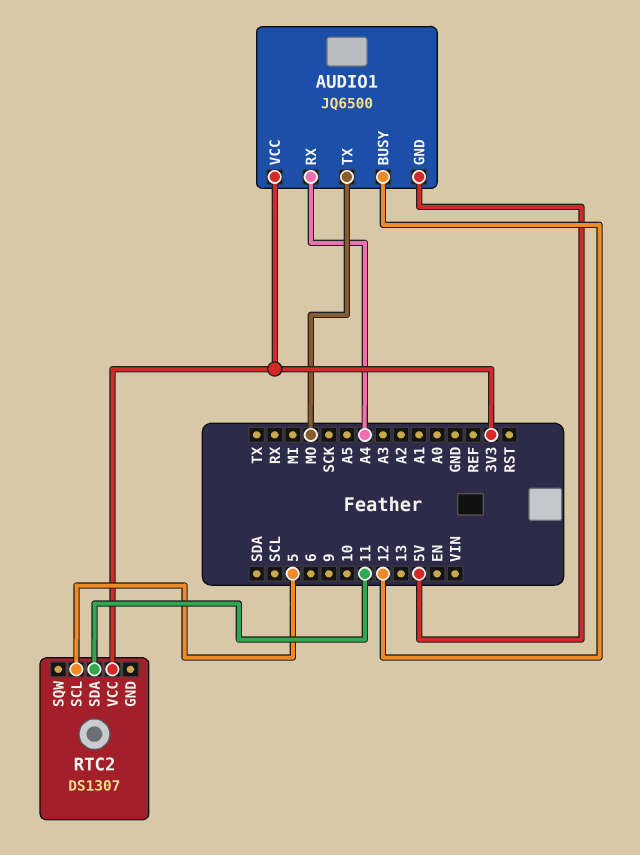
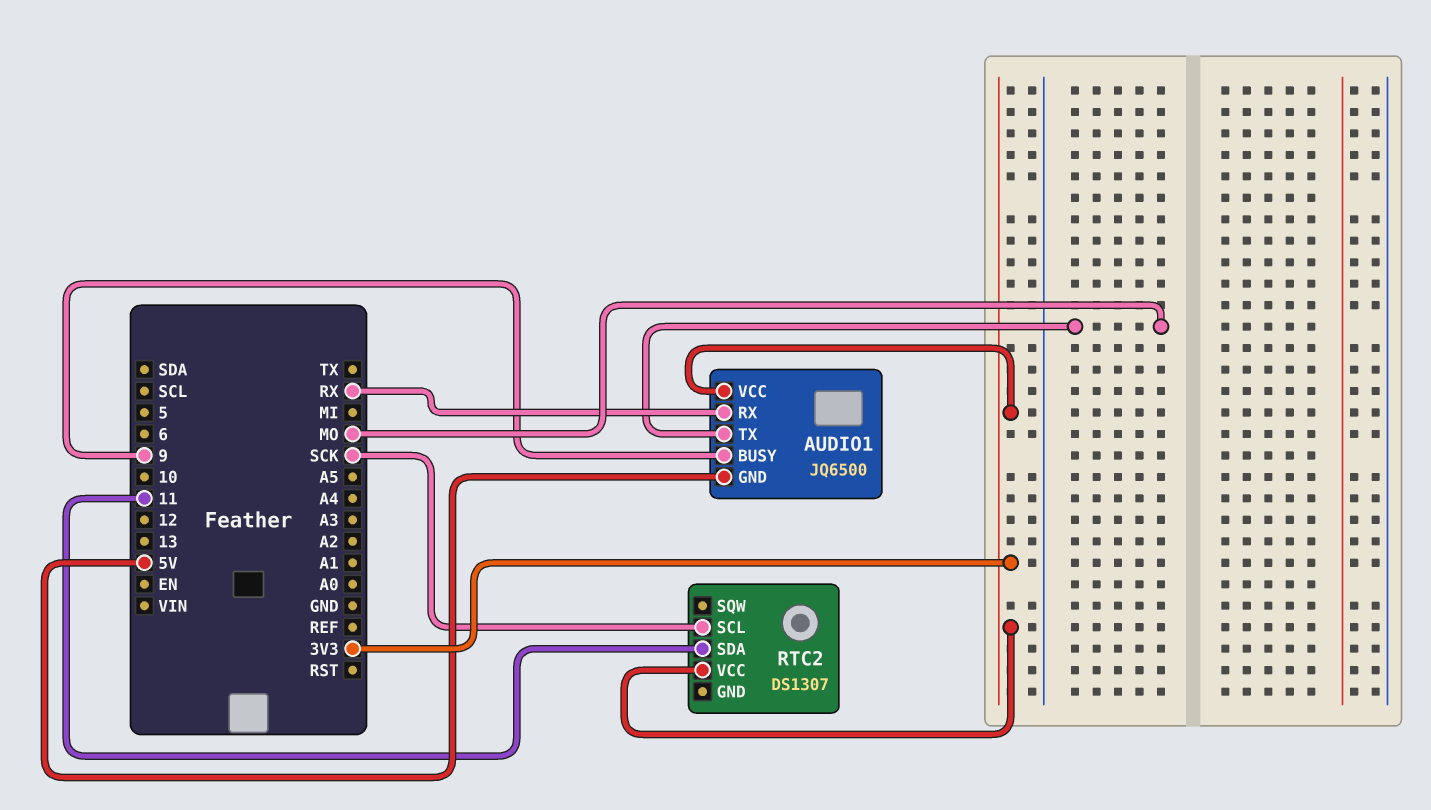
AUDIO1 pin BUSY: 12 -> 9
AUDIO1 pin RX: A4 -> RX
RTC2 pin SCL: 5 -> SCK

